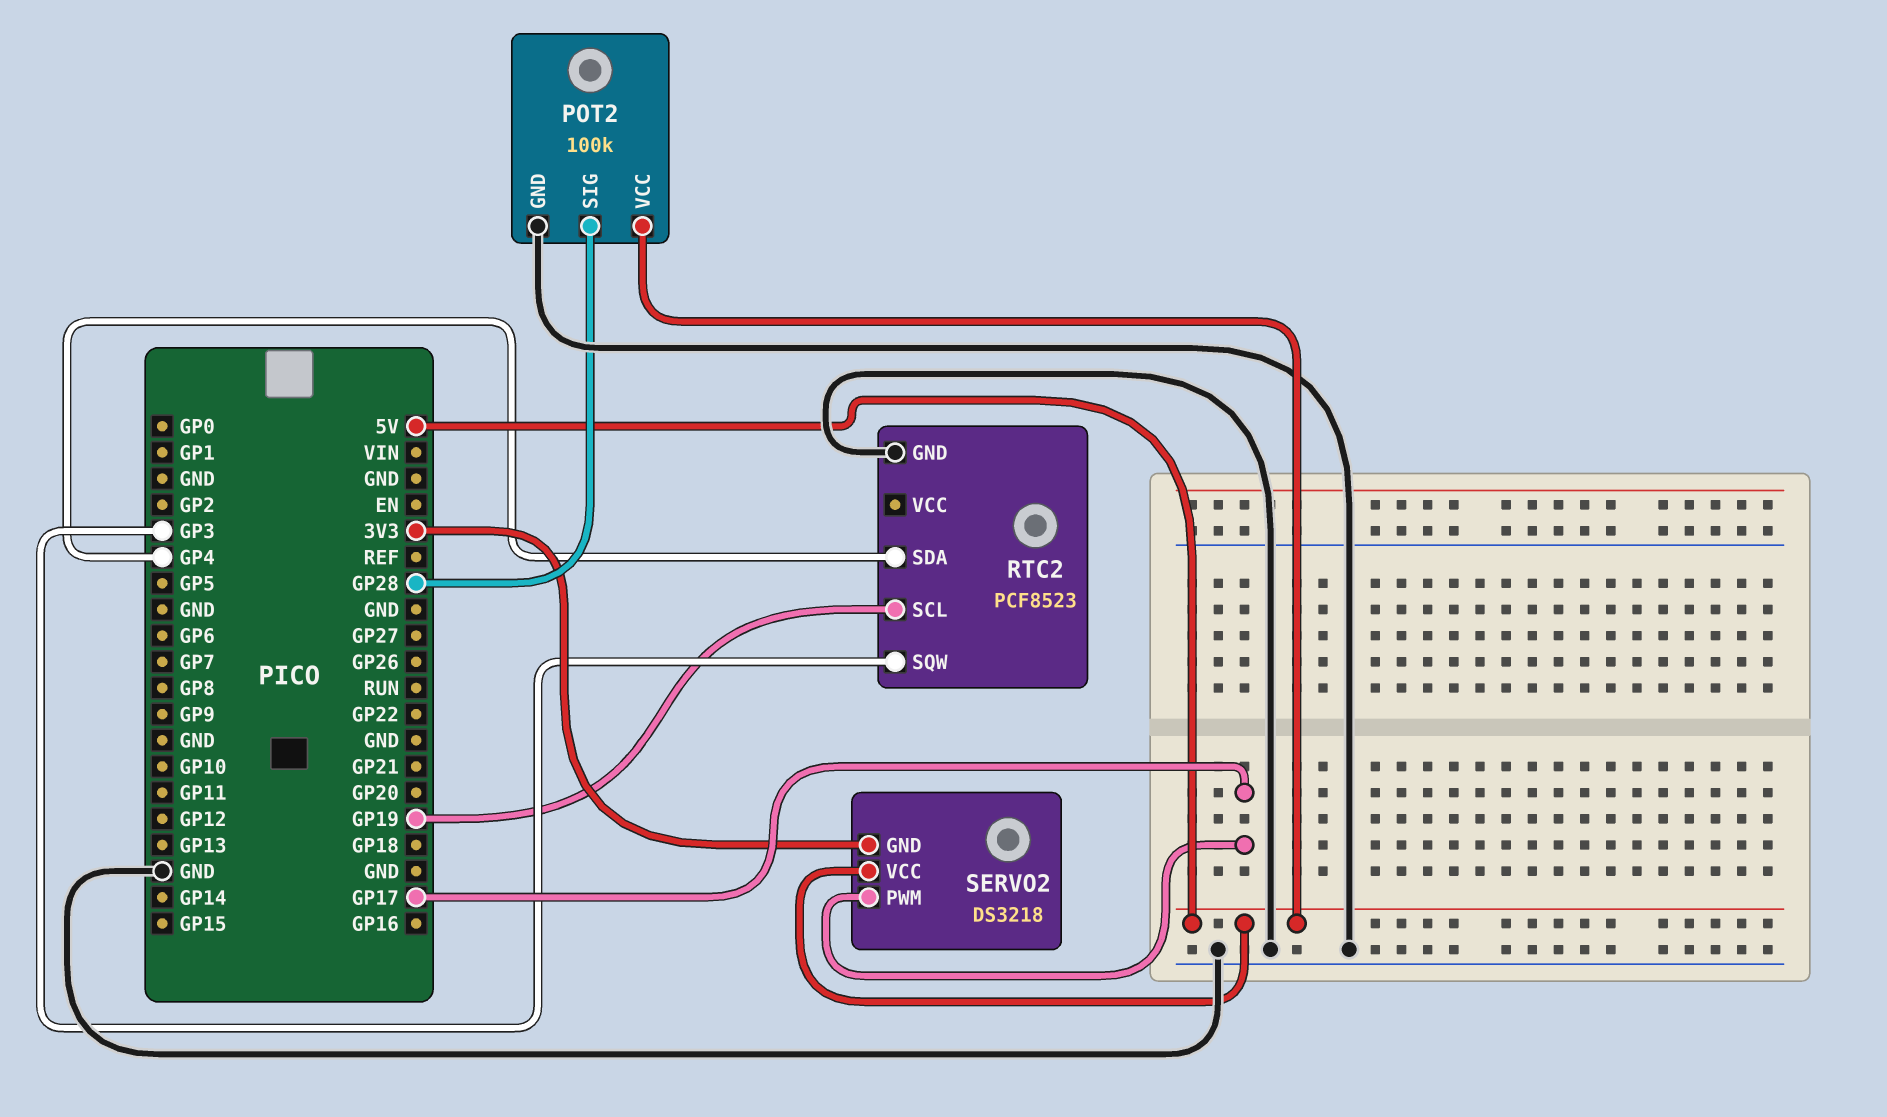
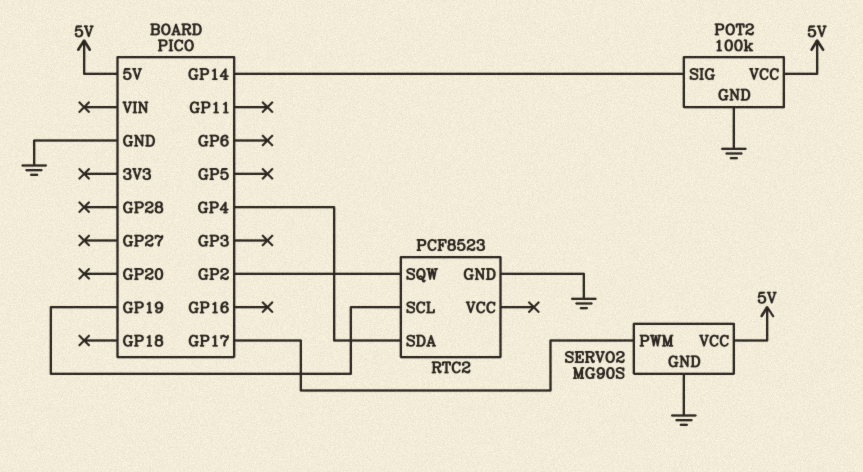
POT2 pin SIG: GP28 -> GP14
RTC2 pin SQW: GP3 -> GP2
SERVO2: DS3218 -> MG90S
SERVO2 pin GND: 3V3 -> GND

